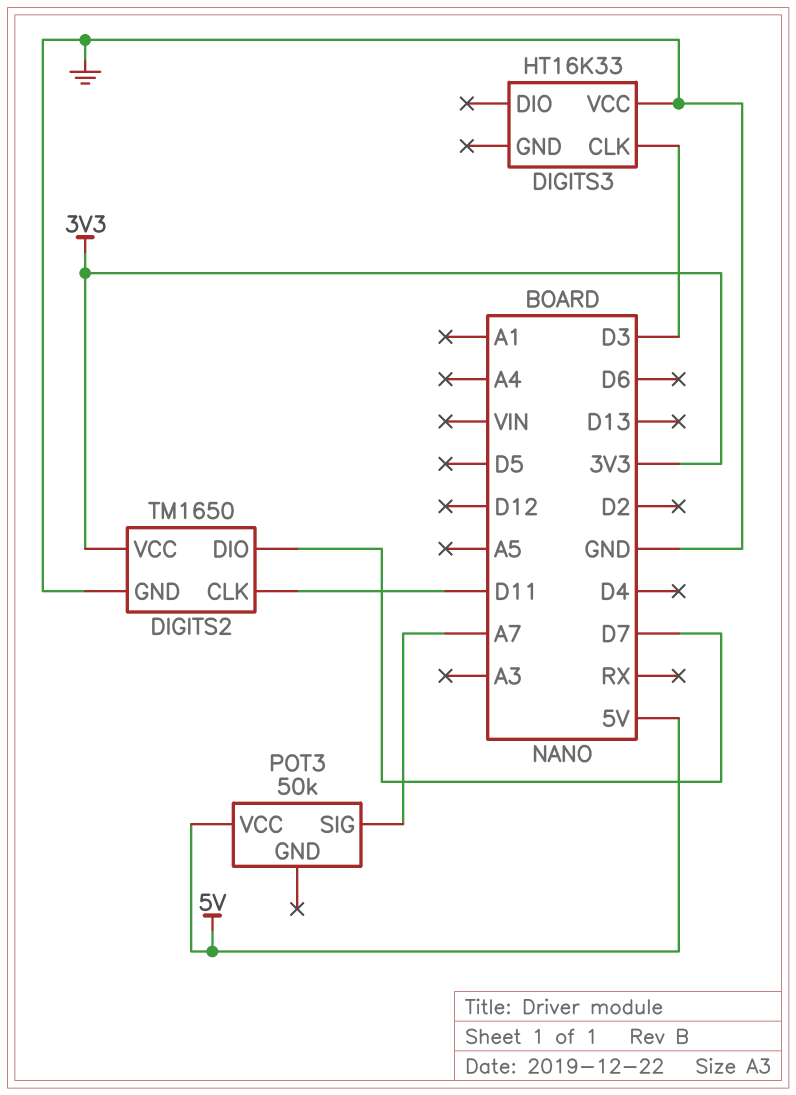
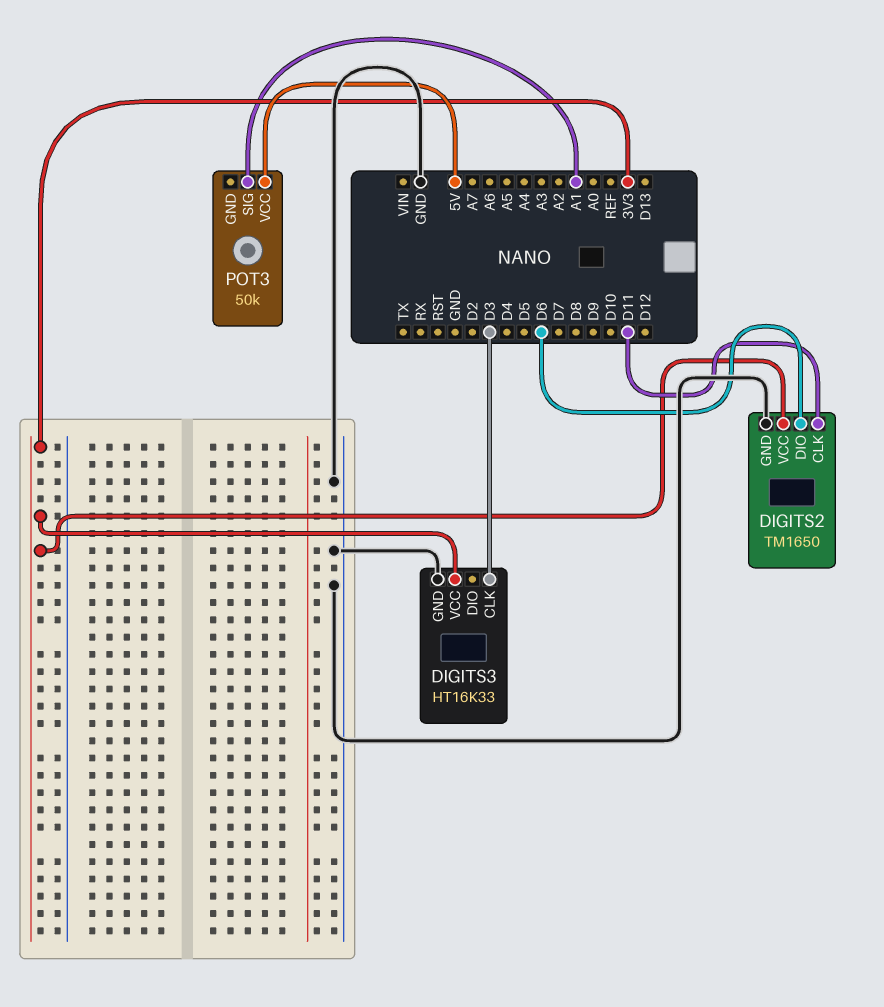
DIGITS2 pin DIO: D7 -> D6
DIGITS3 pin GND: none -> GND
DIGITS3 pin VCC: GND -> 3V3
POT3 pin SIG: A7 -> A1

